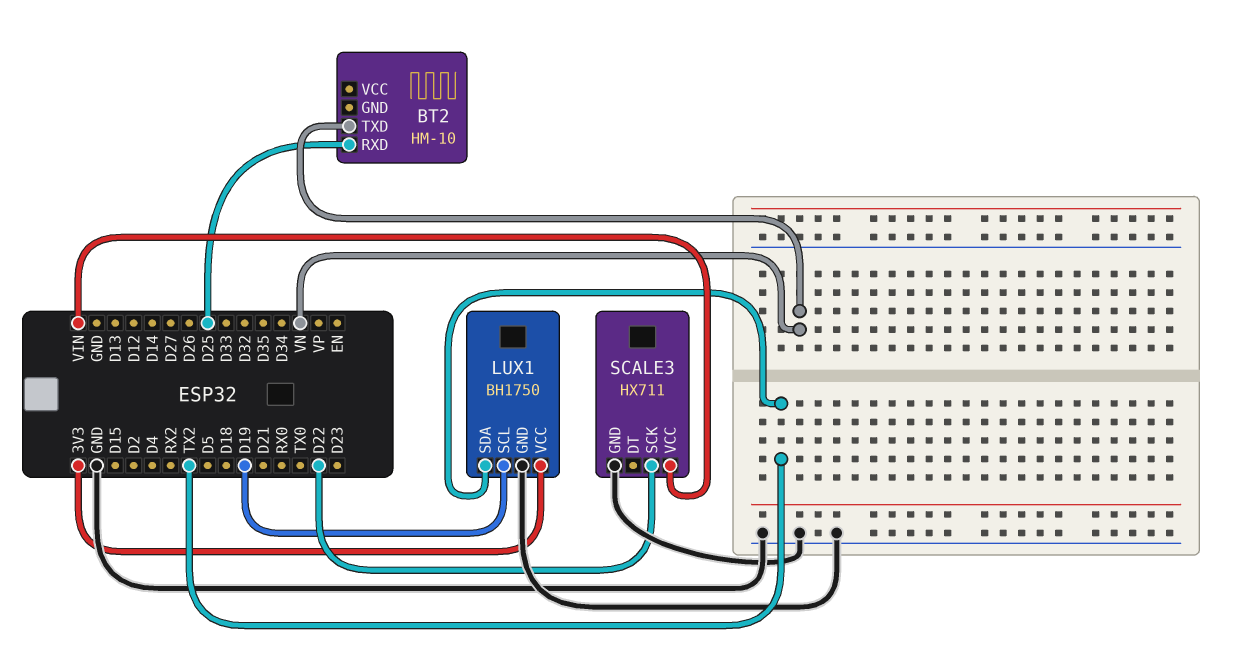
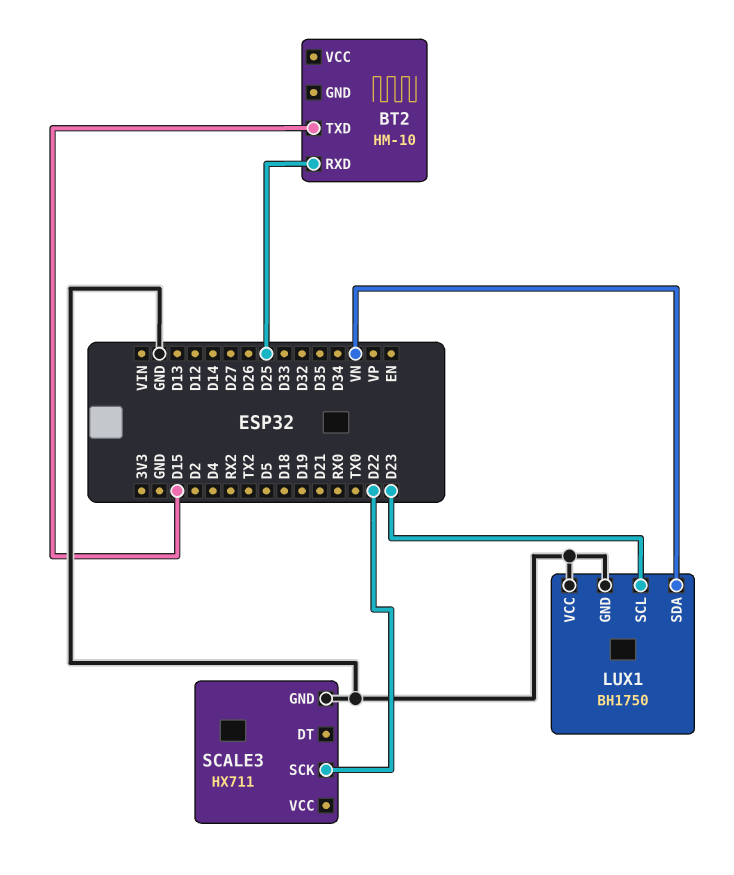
BT2 pin TXD: VN -> D15
LUX1 pin SCL: D19 -> D23
LUX1 pin SDA: TX2 -> VN
LUX1 pin VCC: 3V3 -> GND
SCALE3 pin VCC: VIN -> none

